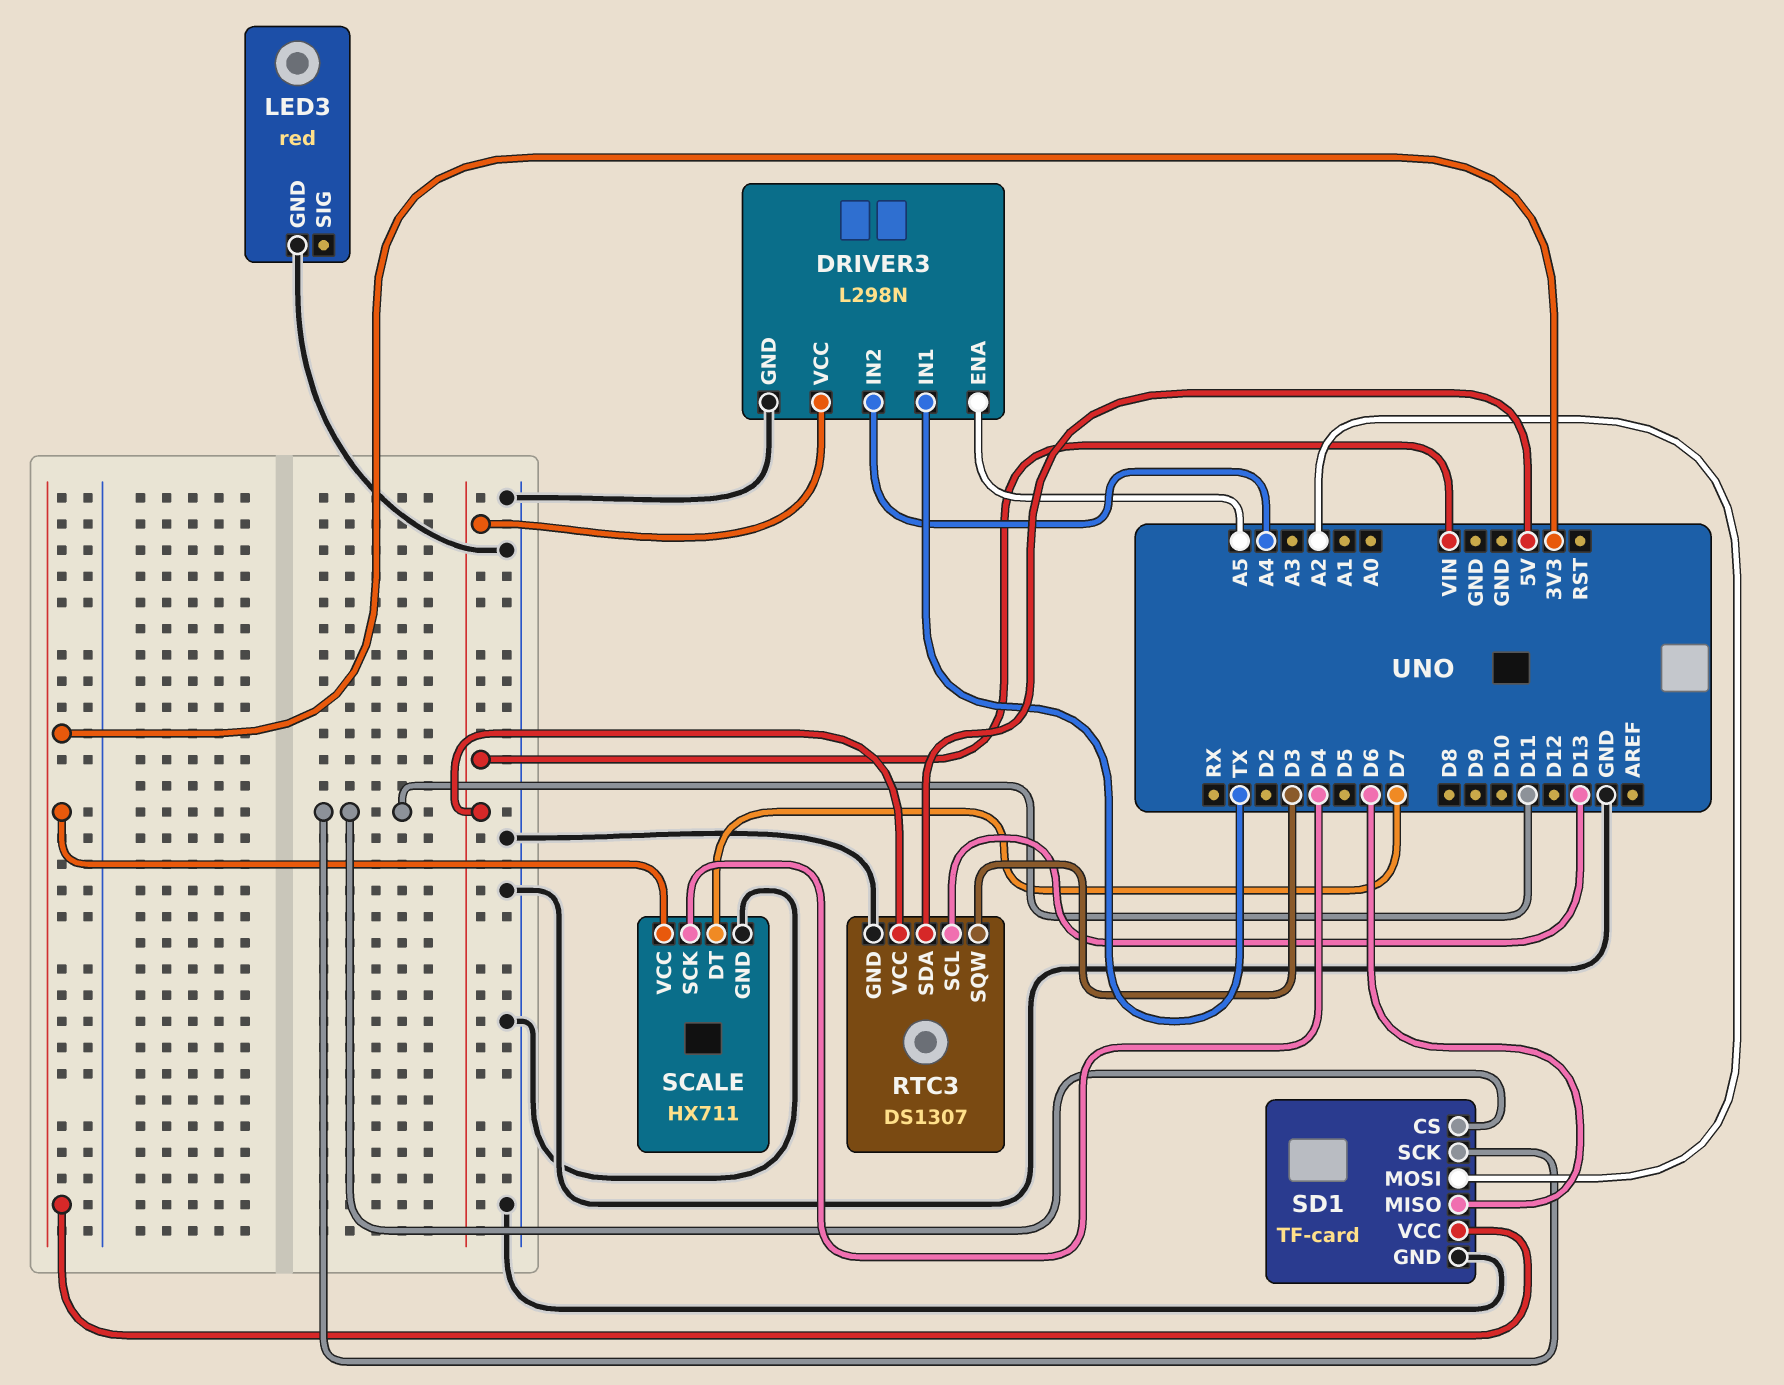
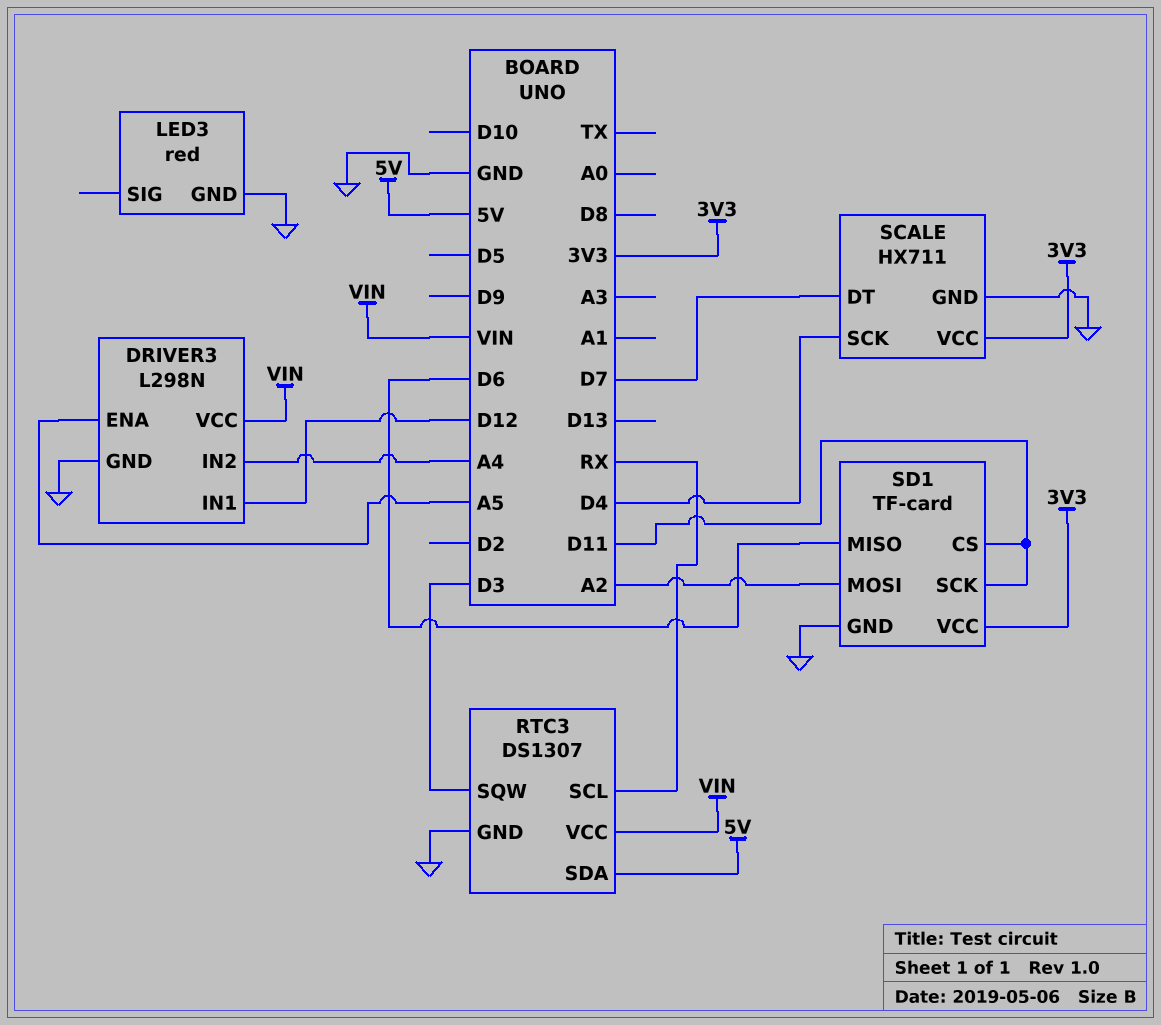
DRIVER3 pin IN1: TX -> D12
RTC3 pin SCL: D13 -> RX

